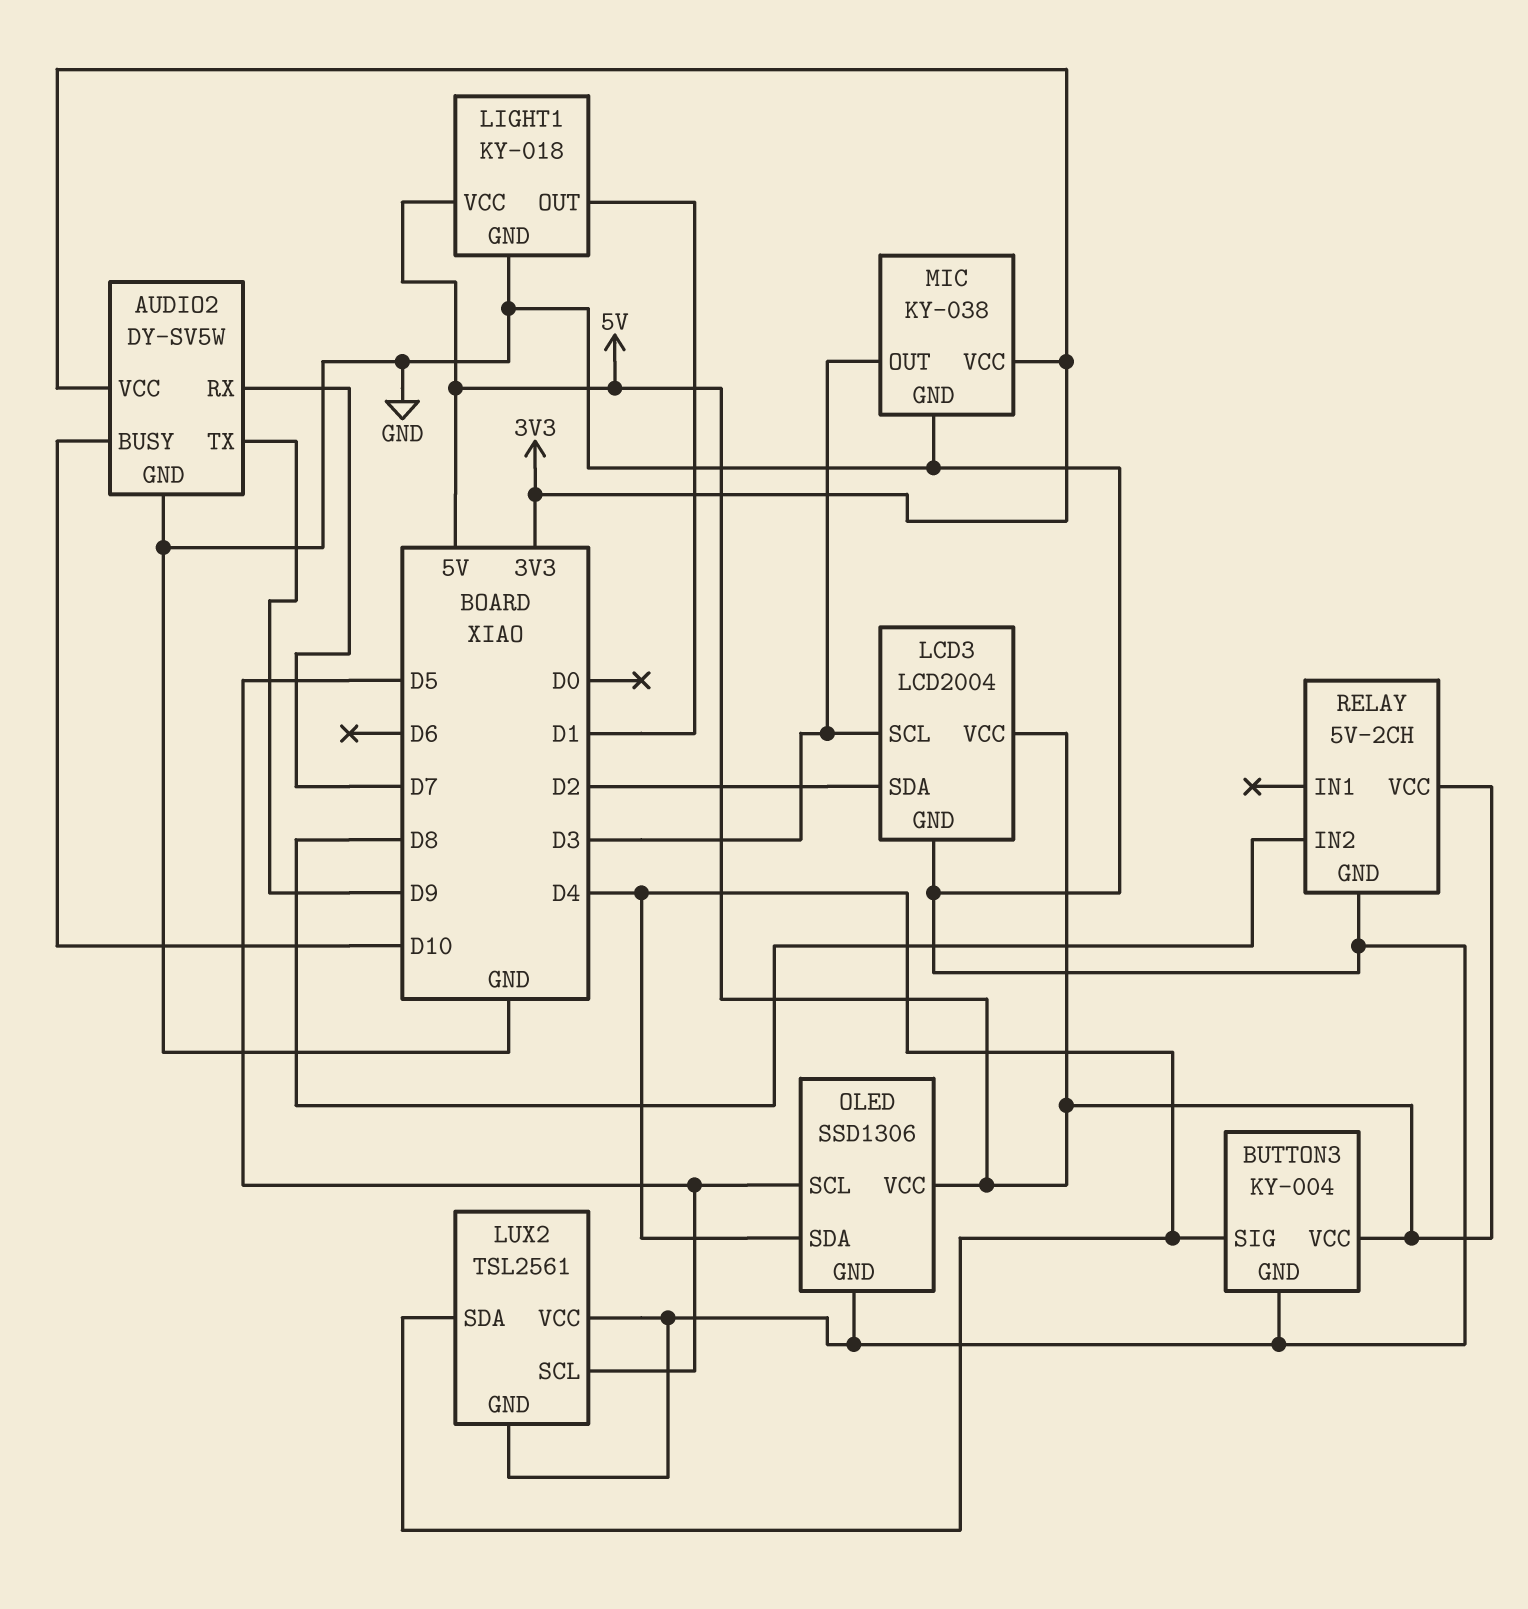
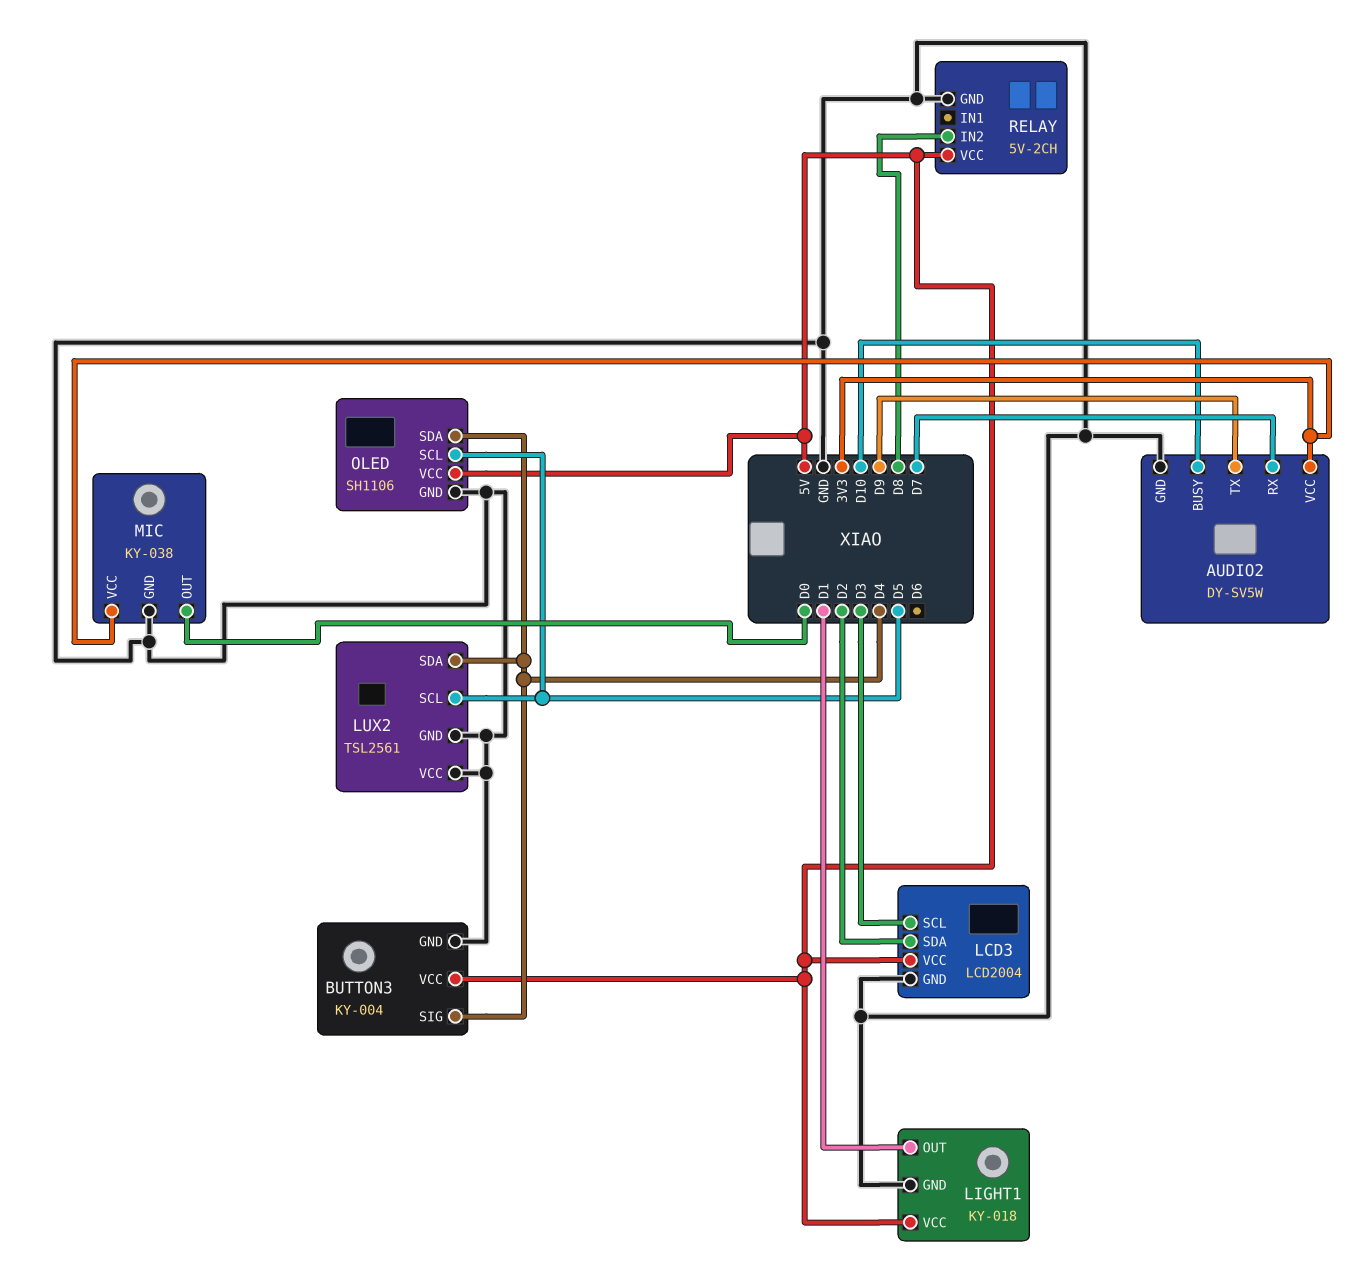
MIC pin OUT: D3 -> D0
OLED: SSD1306 -> SH1106

